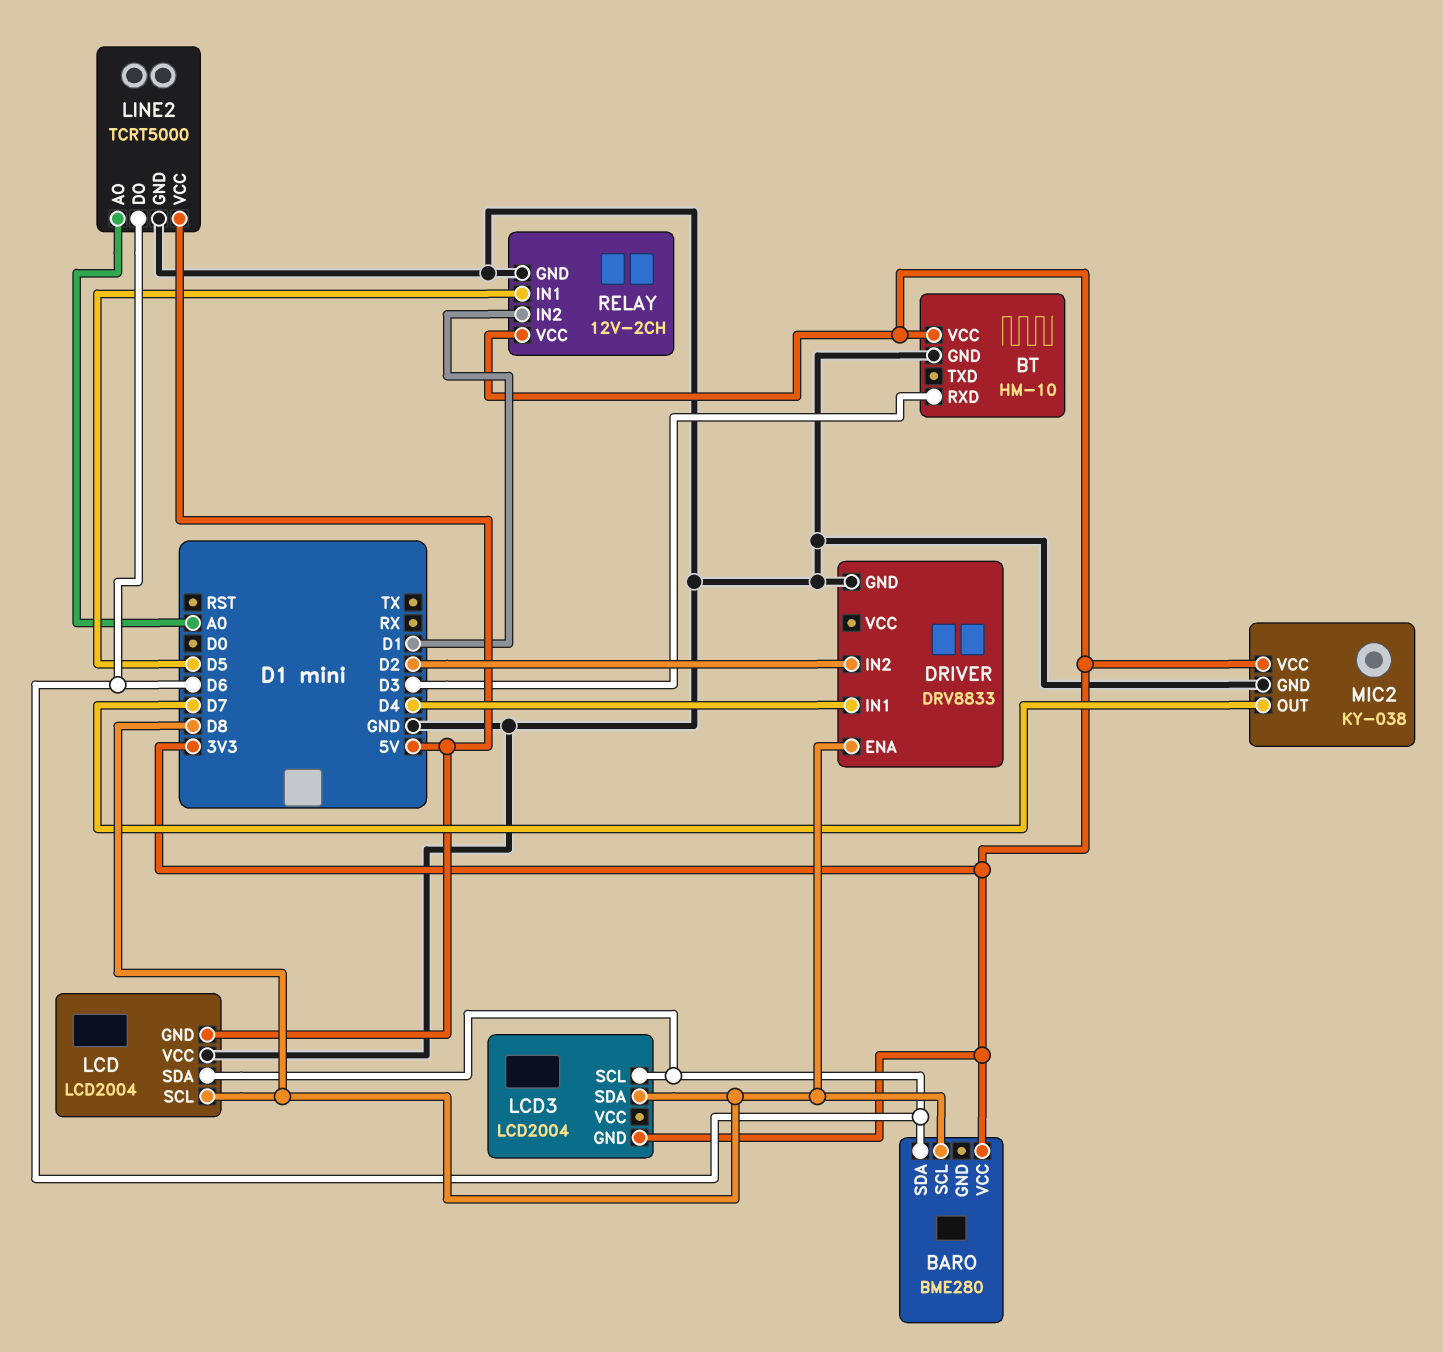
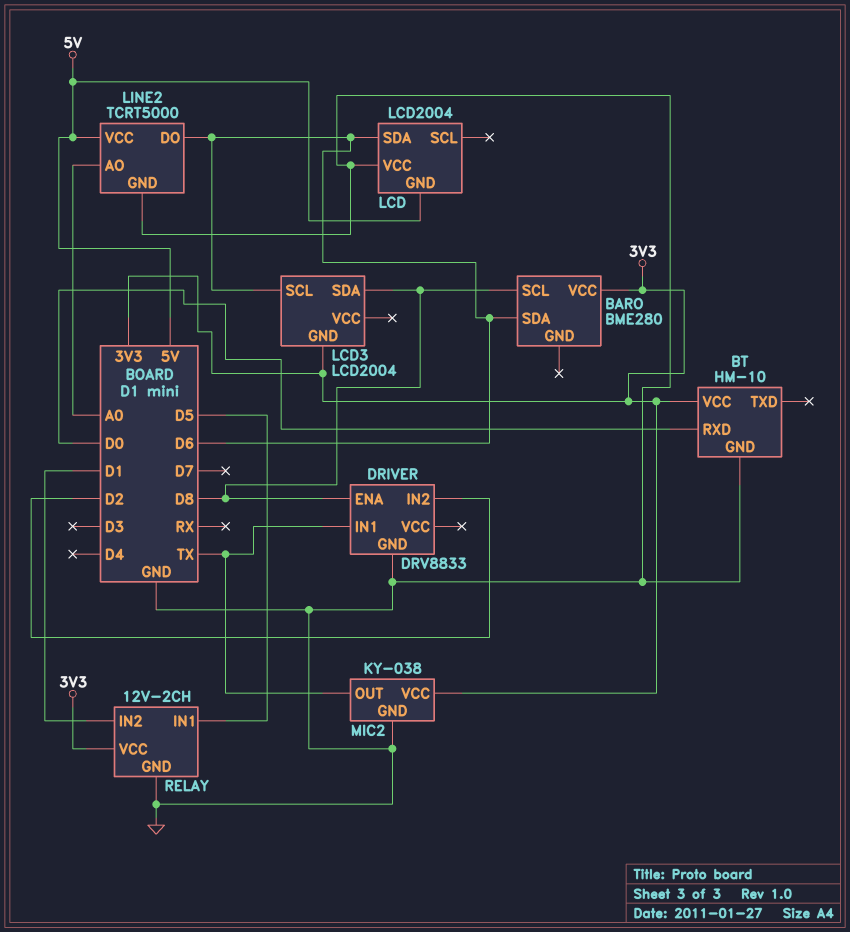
BT pin RXD: D3 -> D0
DRIVER pin IN1: D4 -> TX
LCD pin SCL: D8 -> none
MIC2 pin OUT: D7 -> TX

